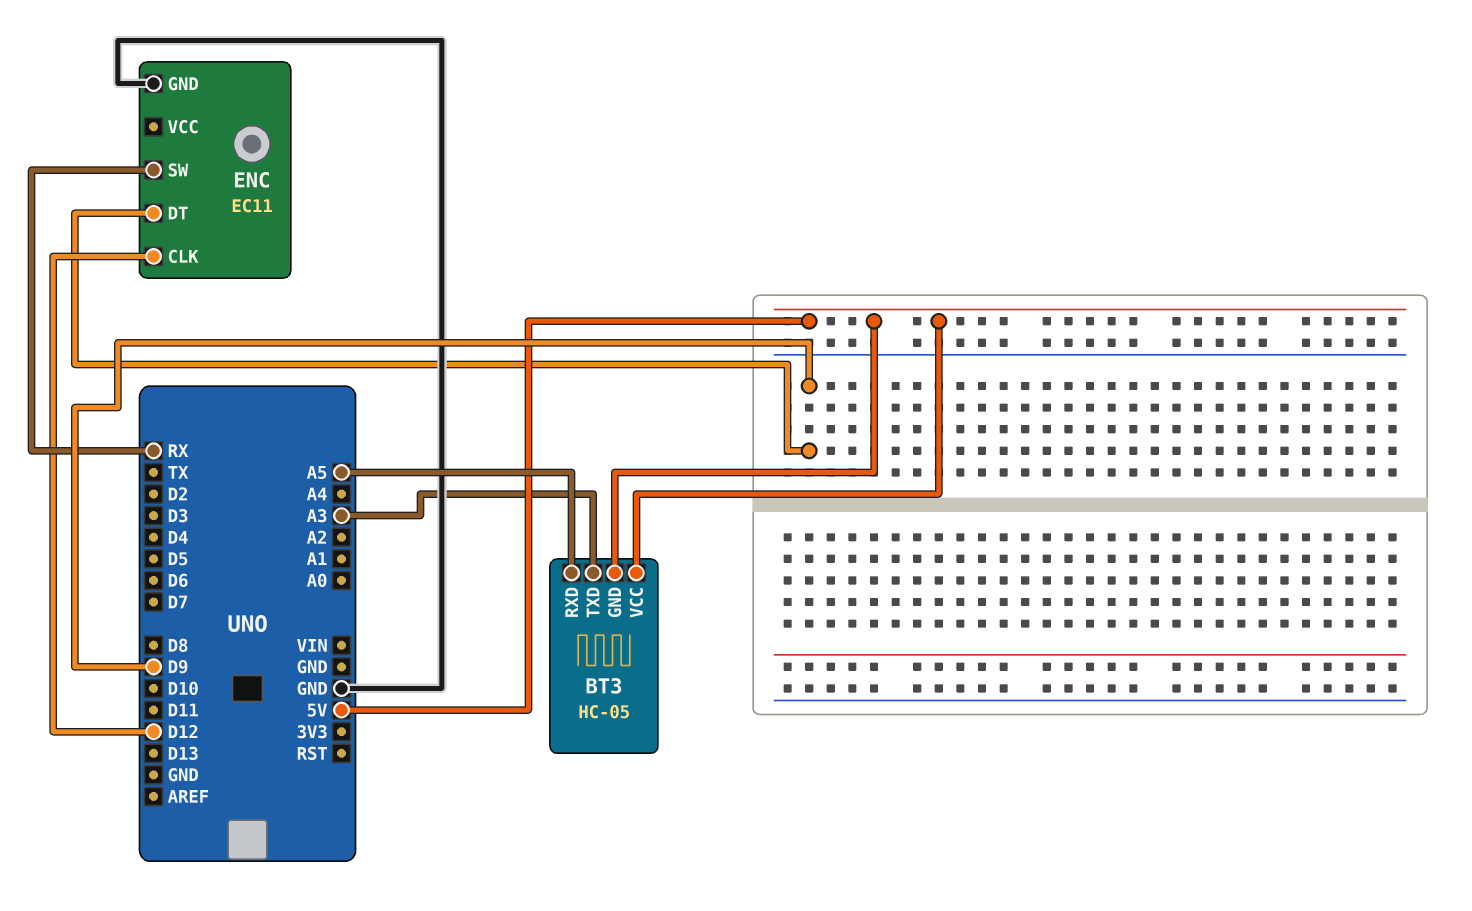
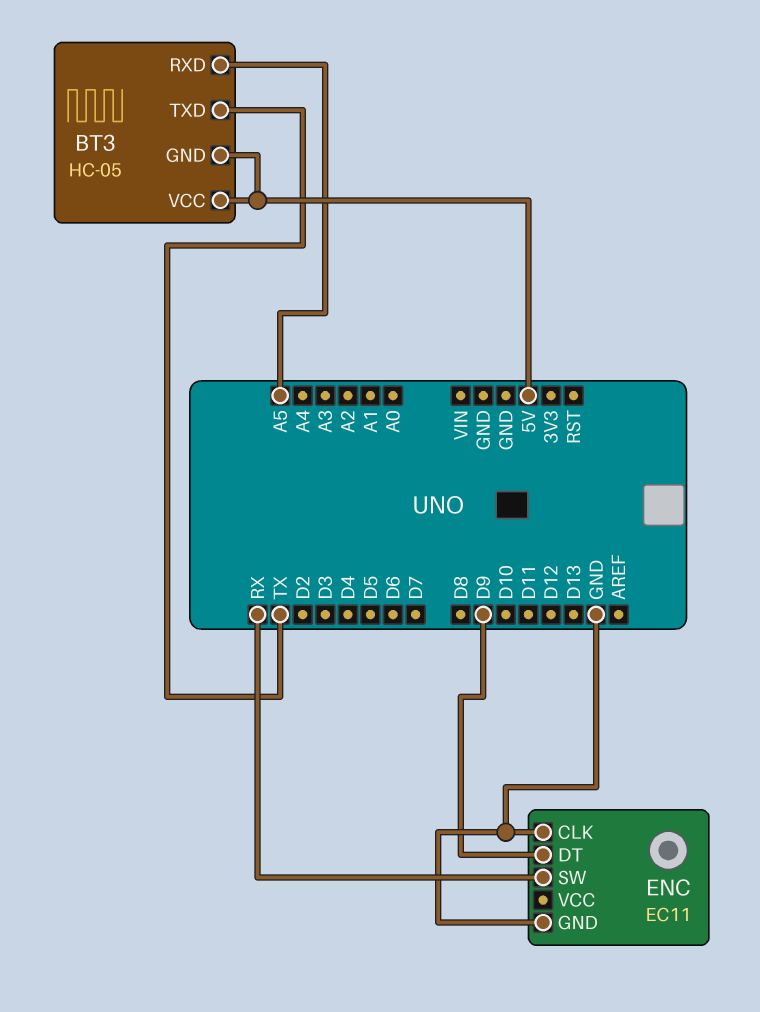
BT3 pin TXD: A3 -> TX
ENC pin CLK: D12 -> GND

